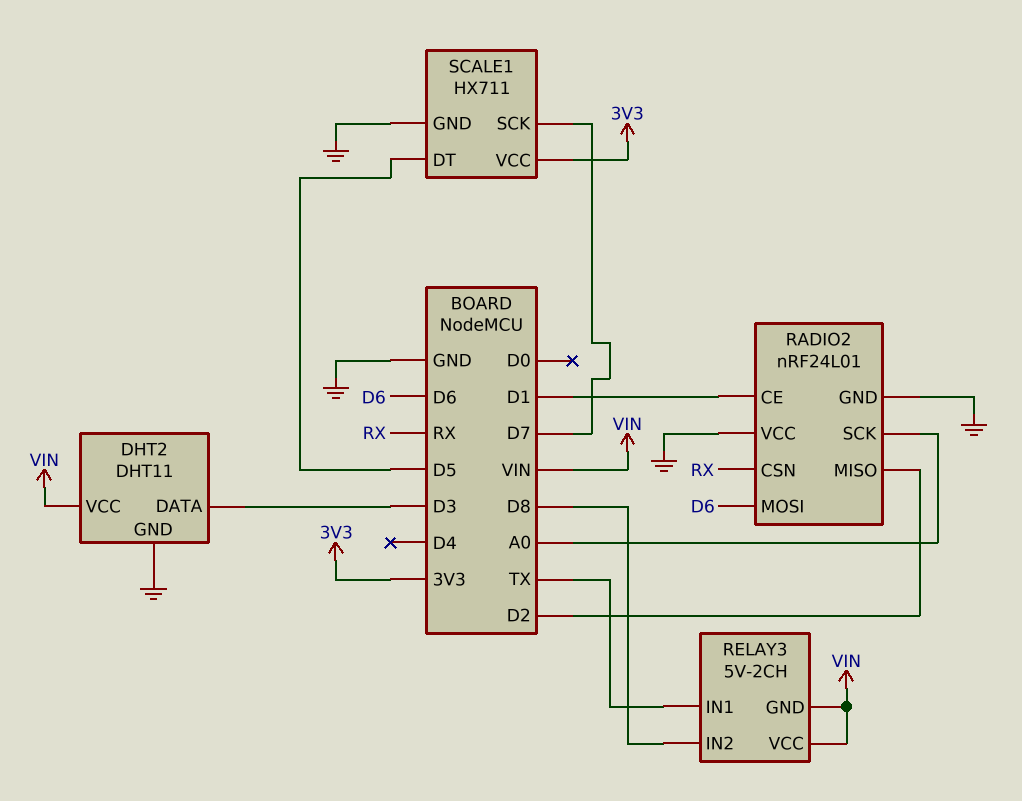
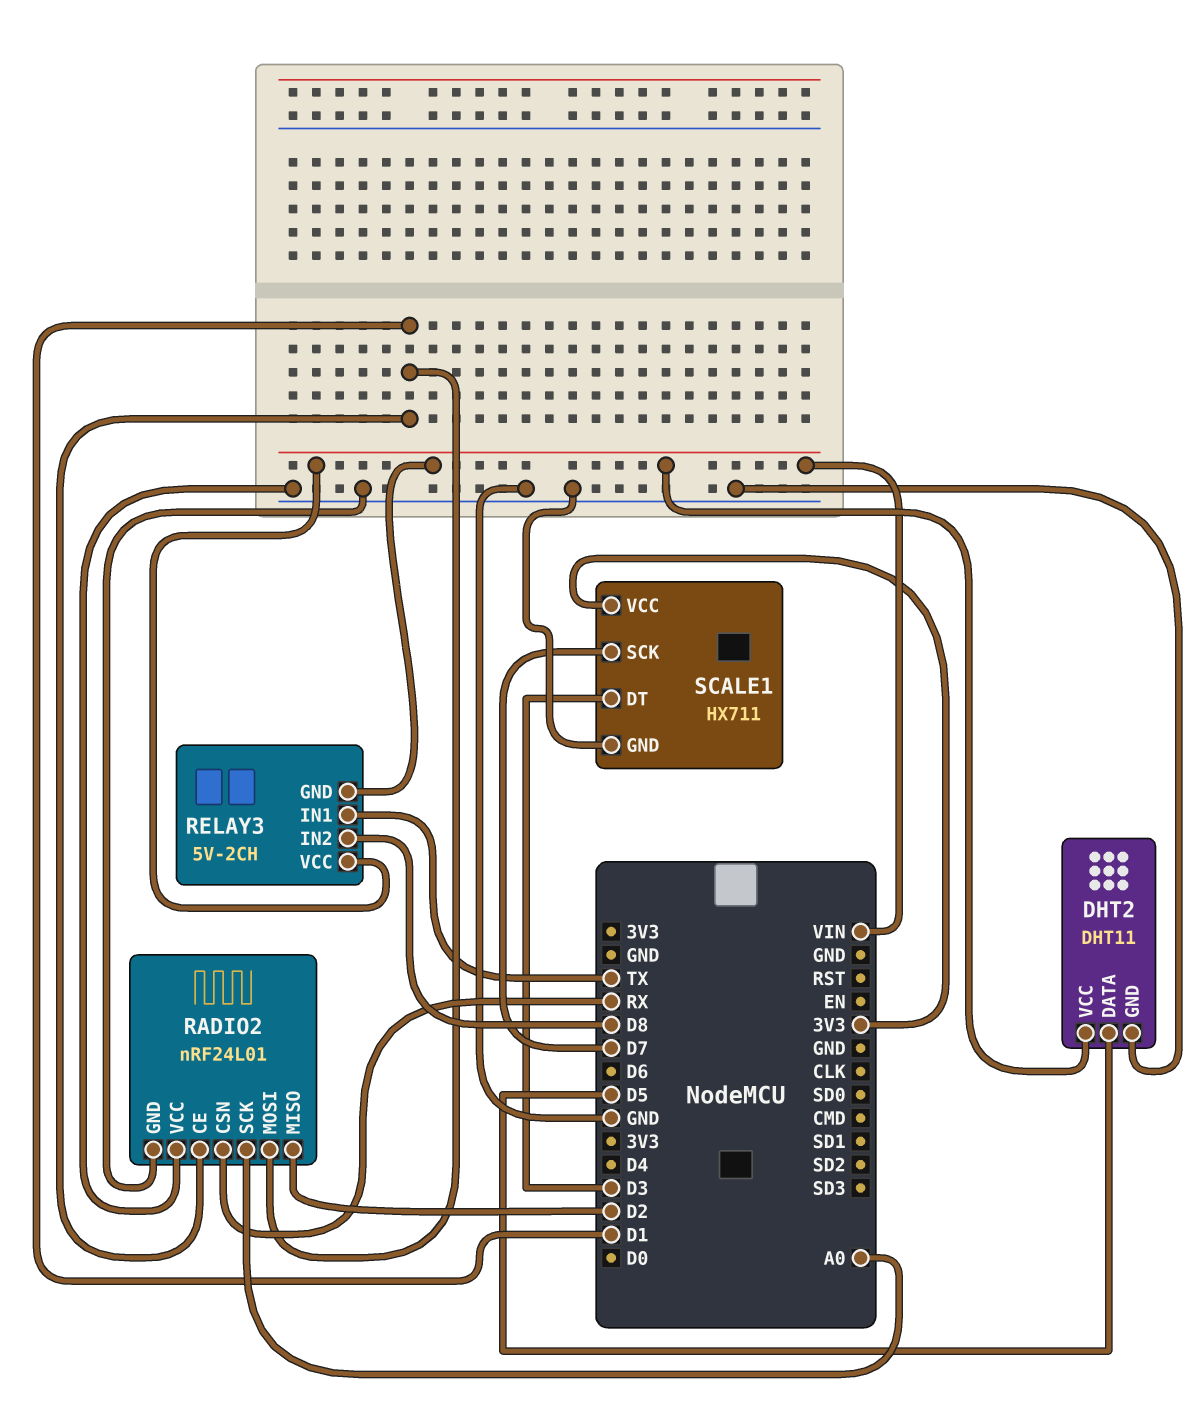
DHT2 pin DATA: D3 -> D5
RADIO2 pin MOSI: D6 -> D1
SCALE1 pin DT: D5 -> D3

